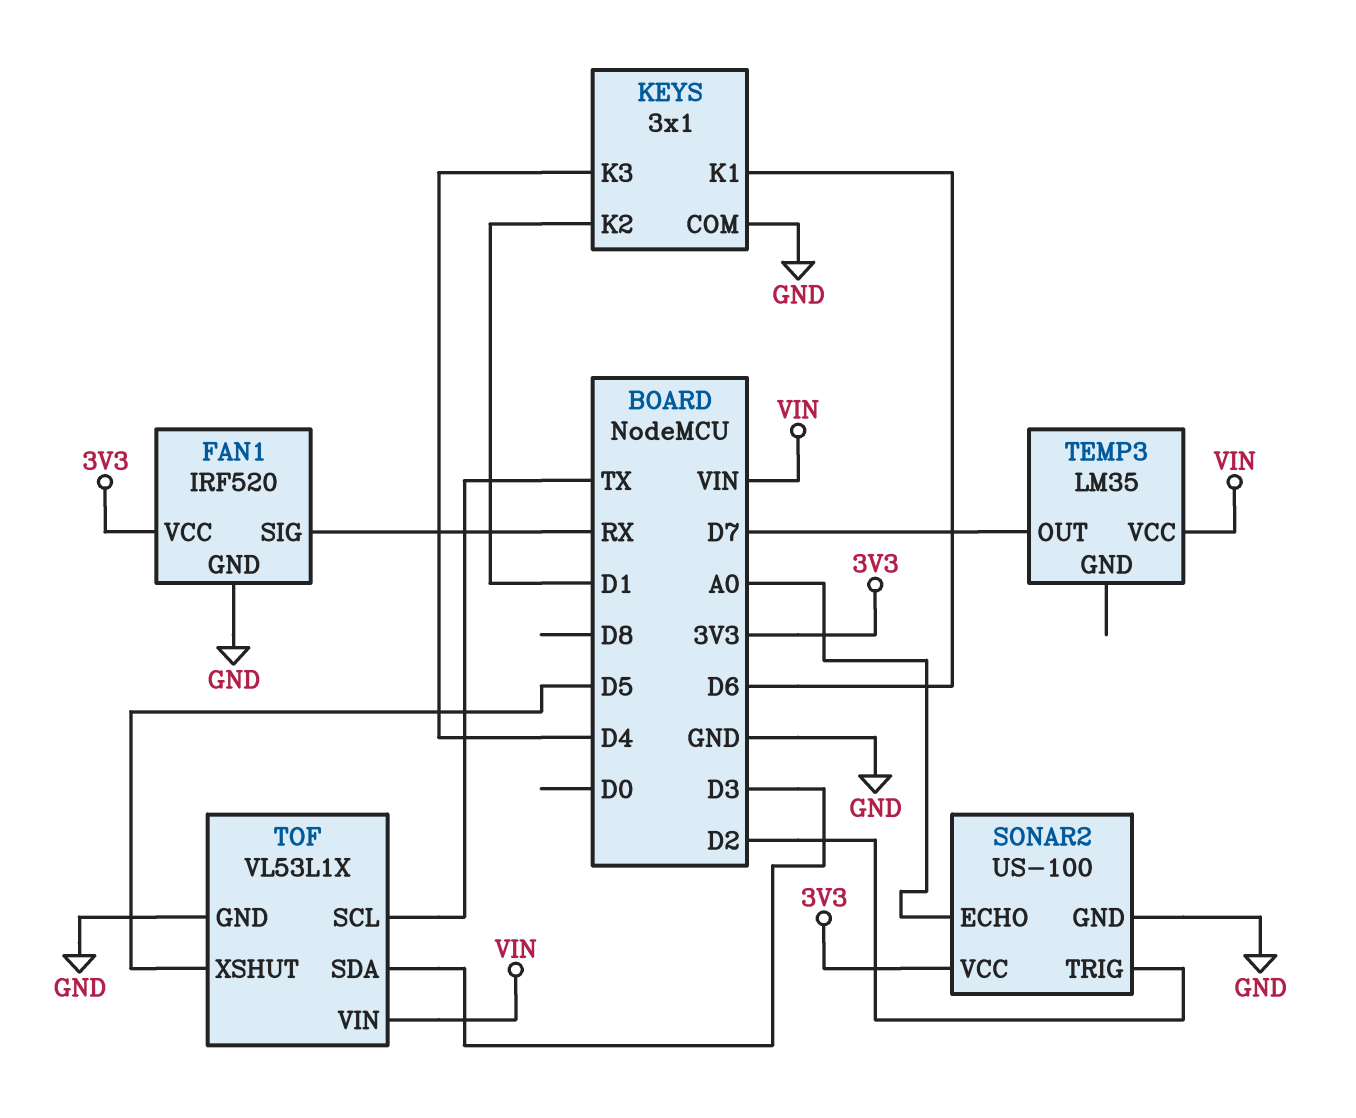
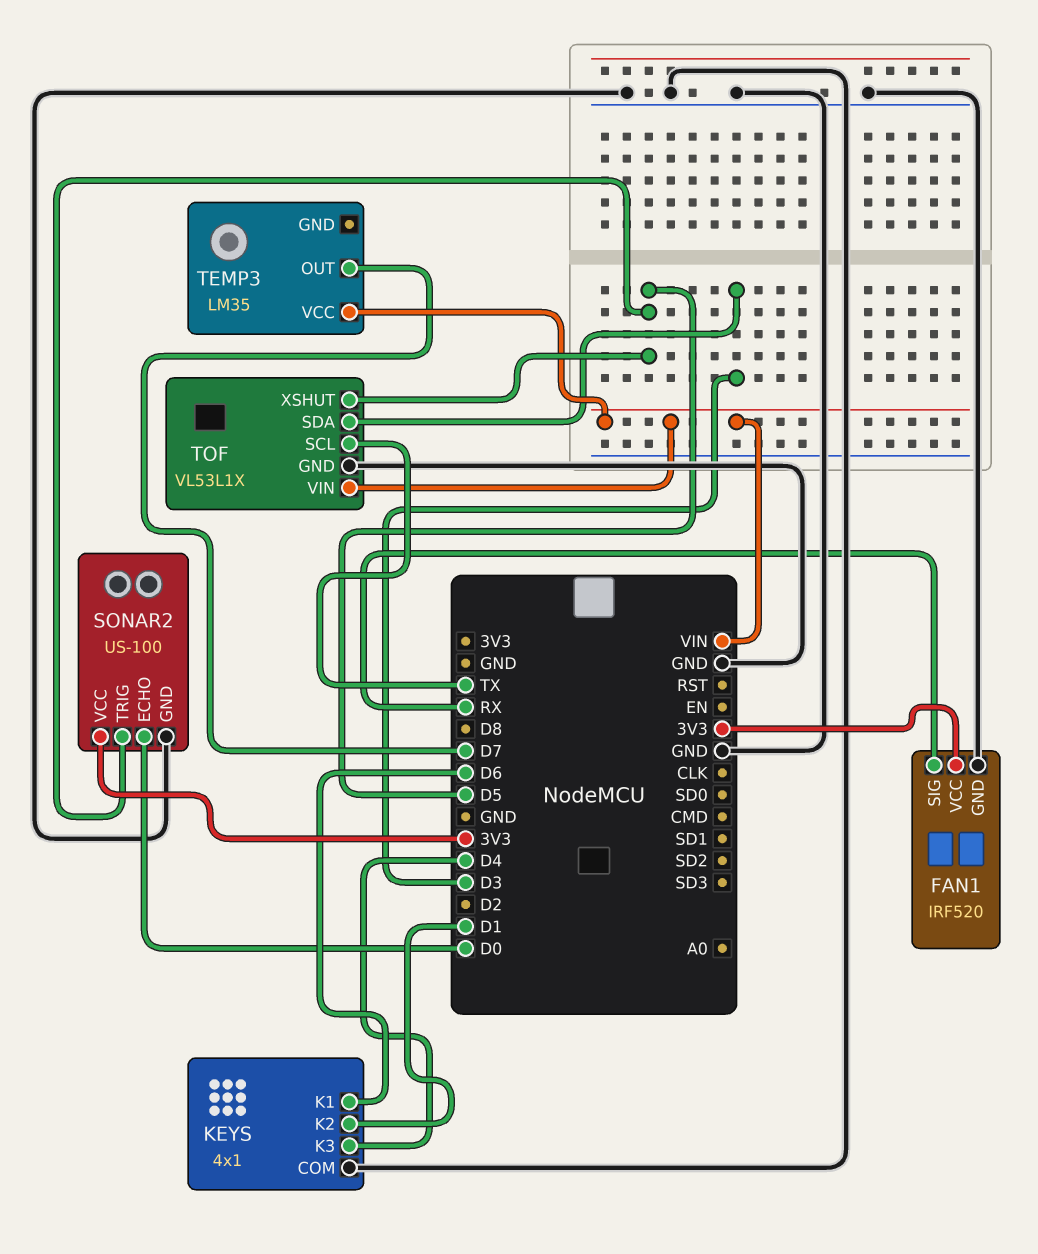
KEYS: 3x1 -> 4x1
SONAR2 pin ECHO: A0 -> D0
SONAR2 pin TRIG: D2 -> D5

